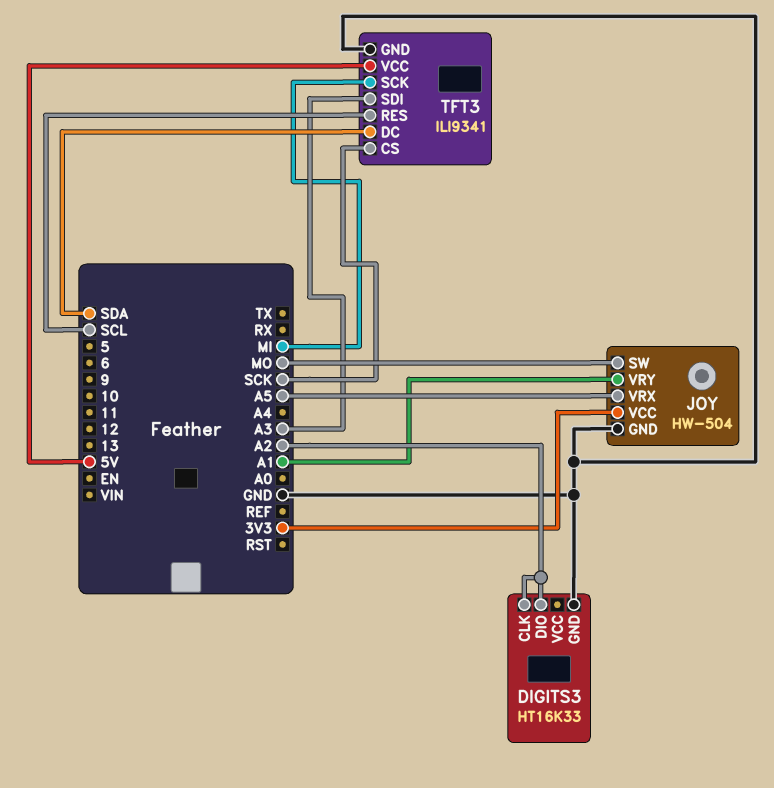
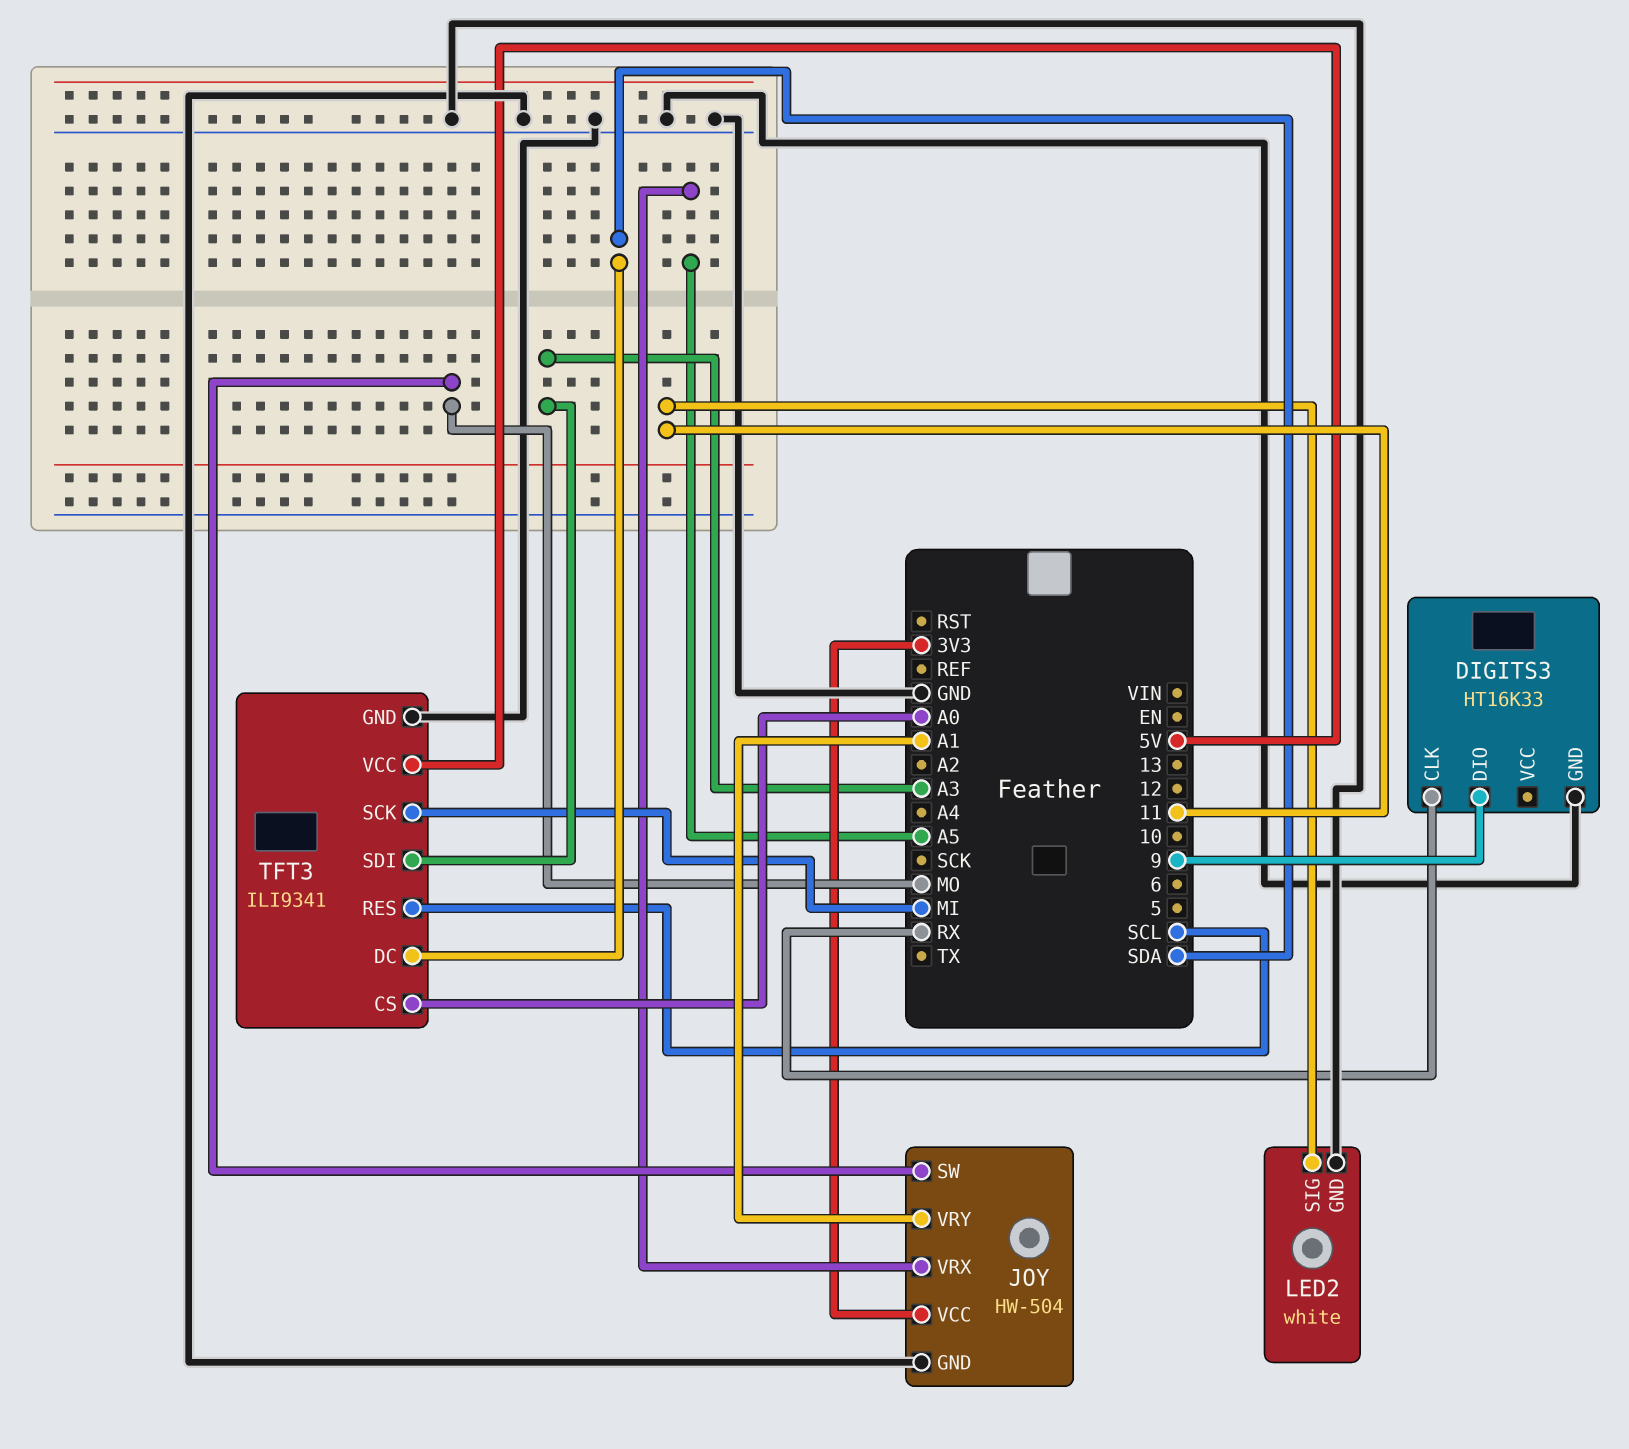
DIGITS3 pin CLK: A2 -> RX
DIGITS3 pin DIO: A2 -> 9
LED2: none -> white
LED2 pin GND: none -> GND
LED2 pin SIG: none -> 11
TFT3 pin CS: SCK -> A0

